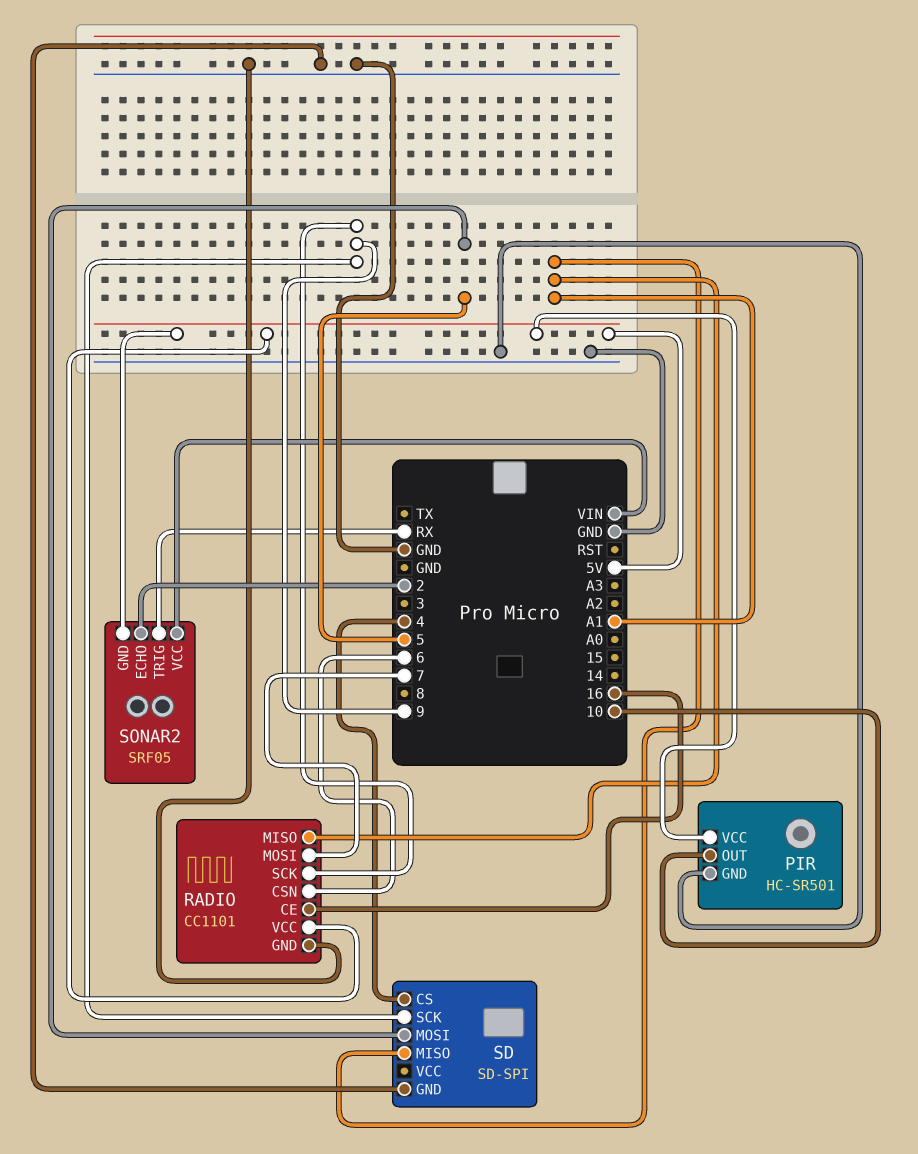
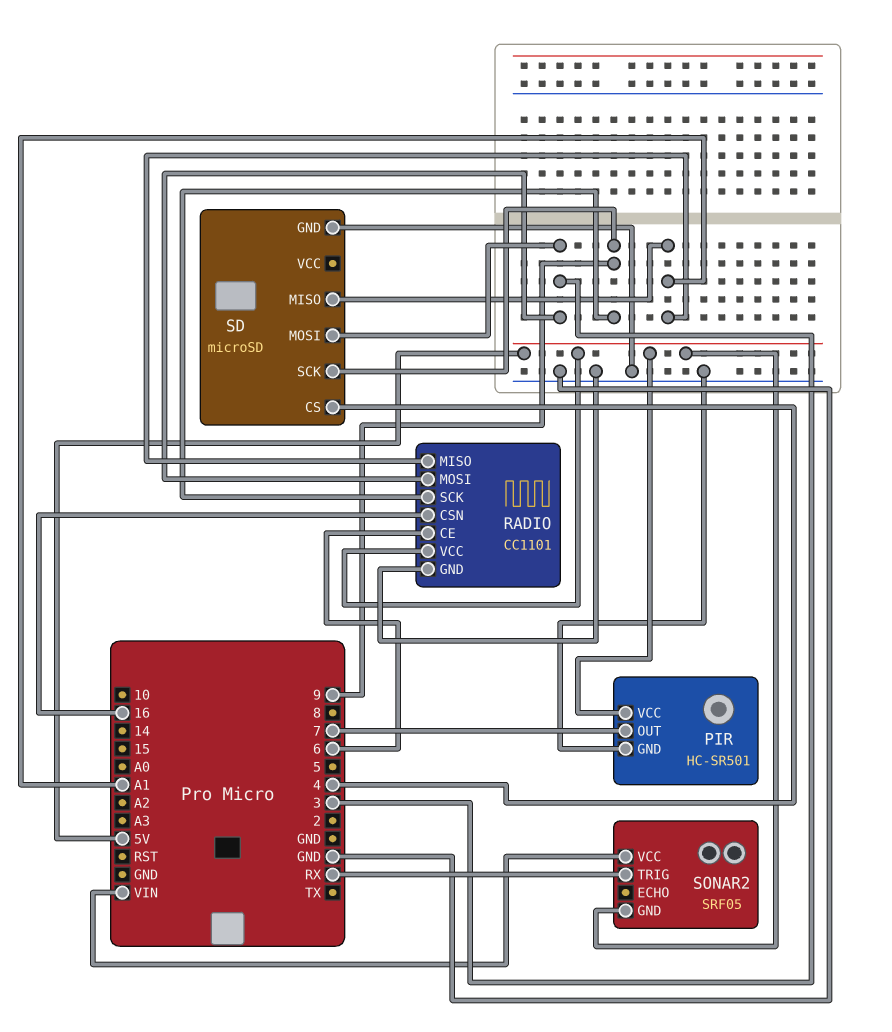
PIR pin OUT: 10 -> 7
RADIO pin CE: 16 -> 6
RADIO pin CSN: 6 -> 16
RADIO pin MOSI: 7 -> 3
SD: SD-SPI -> microSD
SD pin MOSI: 5 -> 3
SONAR2 pin ECHO: 2 -> none

